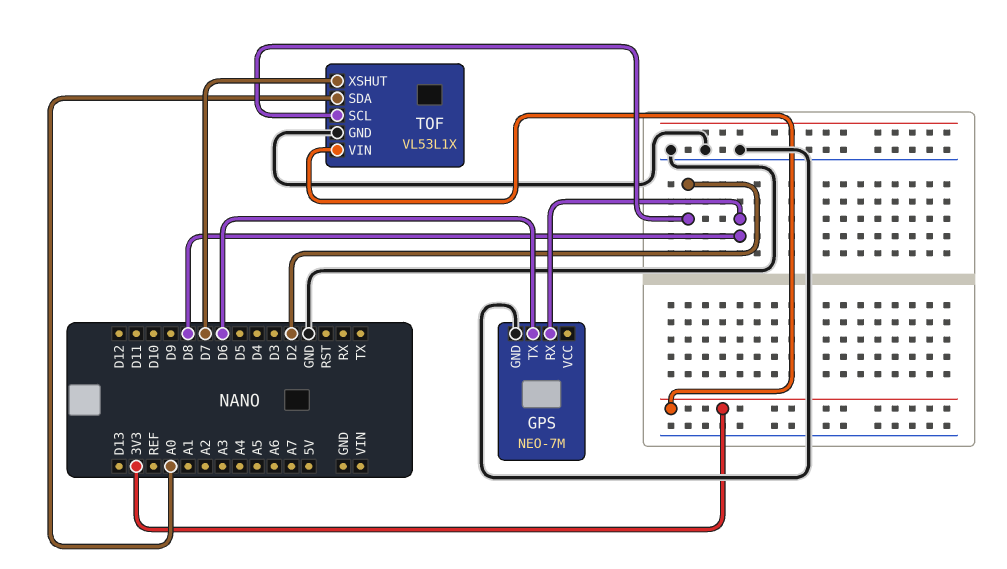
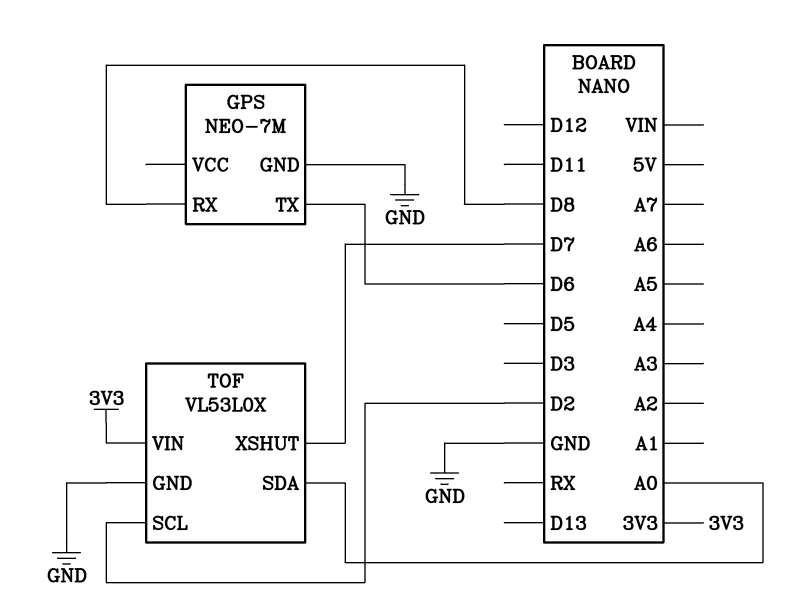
TOF: VL53L1X -> VL53L0X

